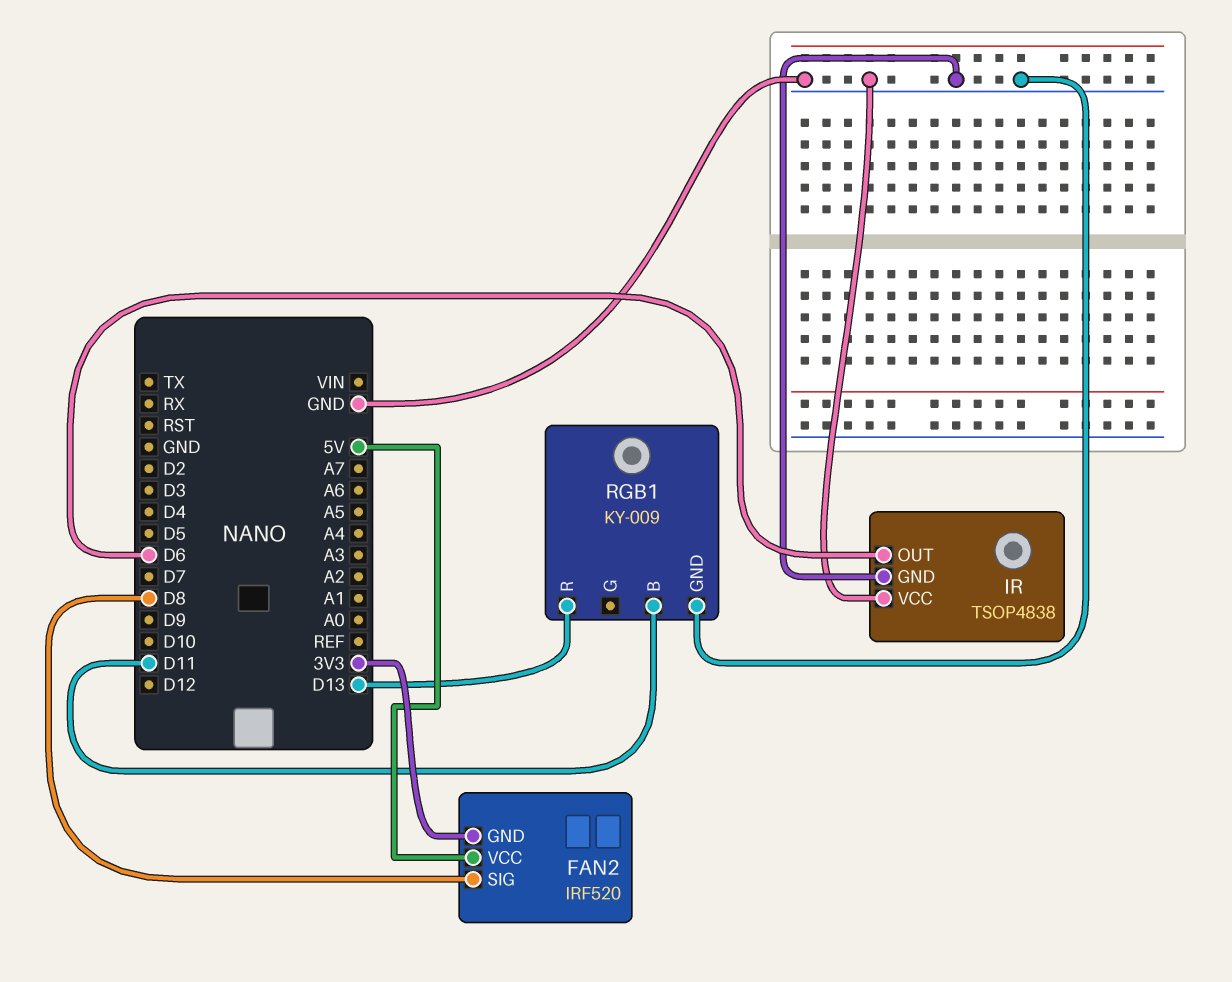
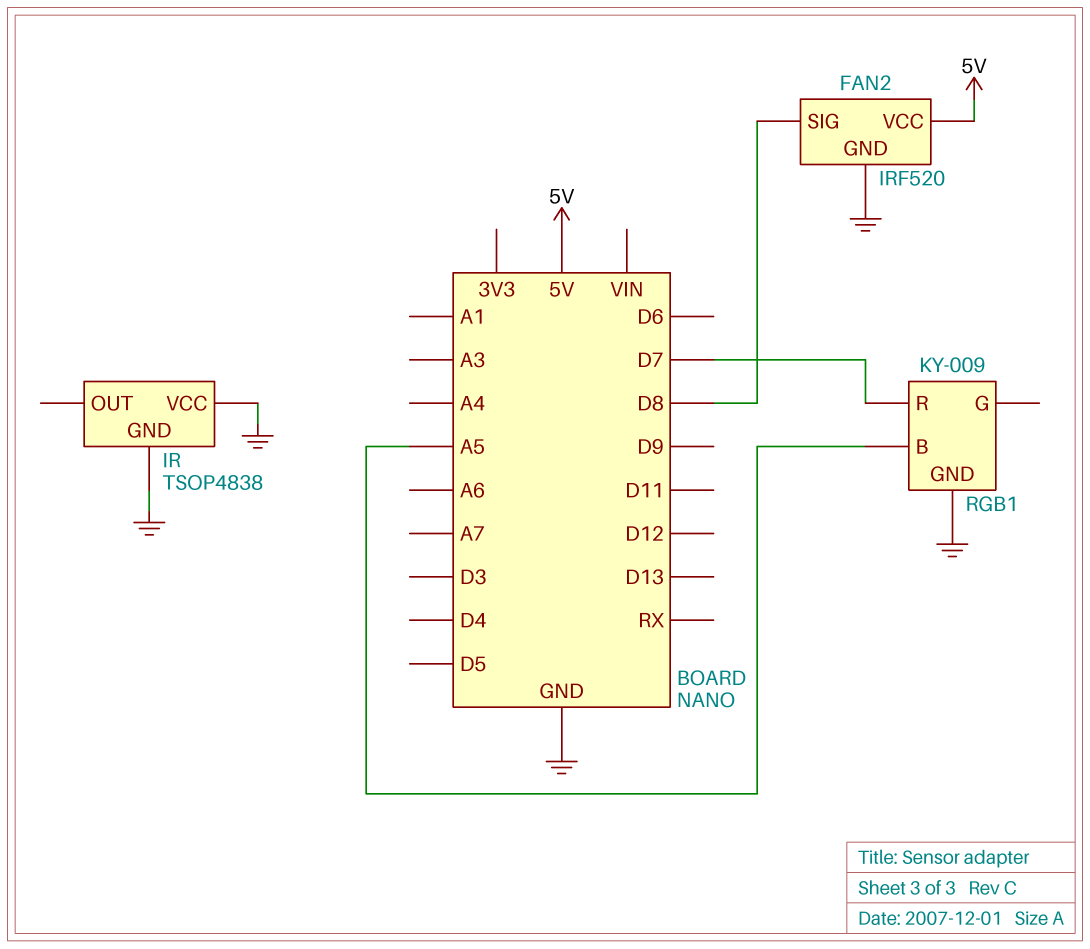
FAN2 pin GND: 3V3 -> GND
IR pin OUT: D6 -> none
RGB1 pin B: D11 -> A5
RGB1 pin R: D13 -> D7

